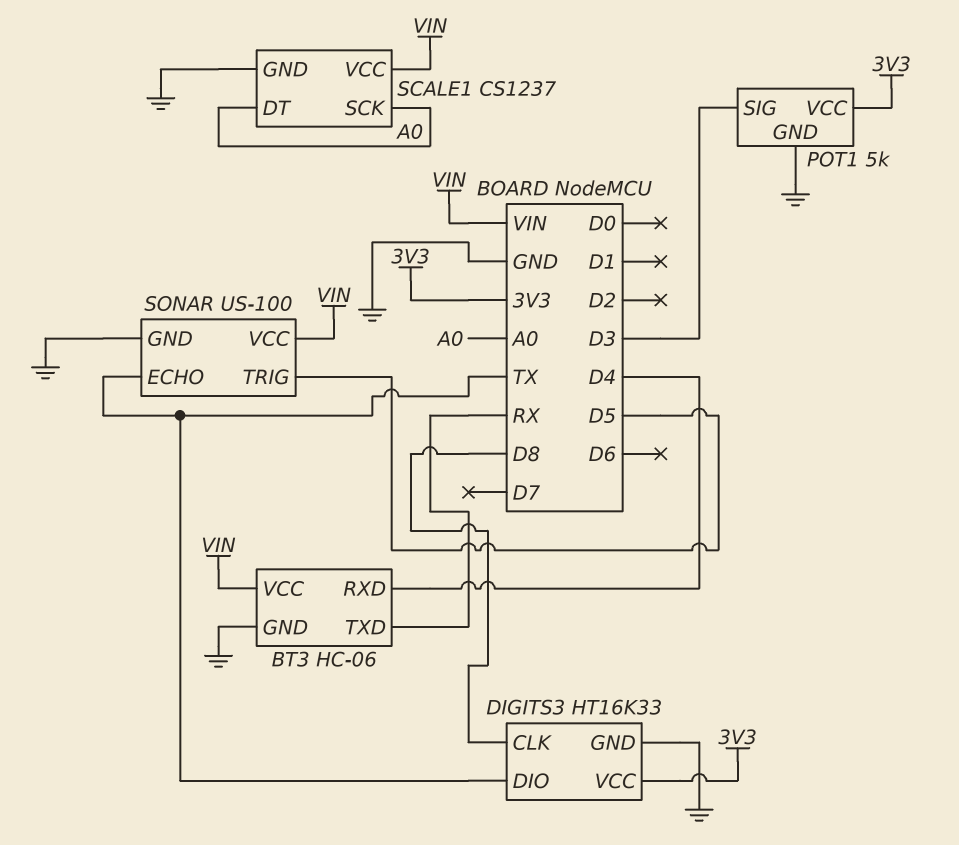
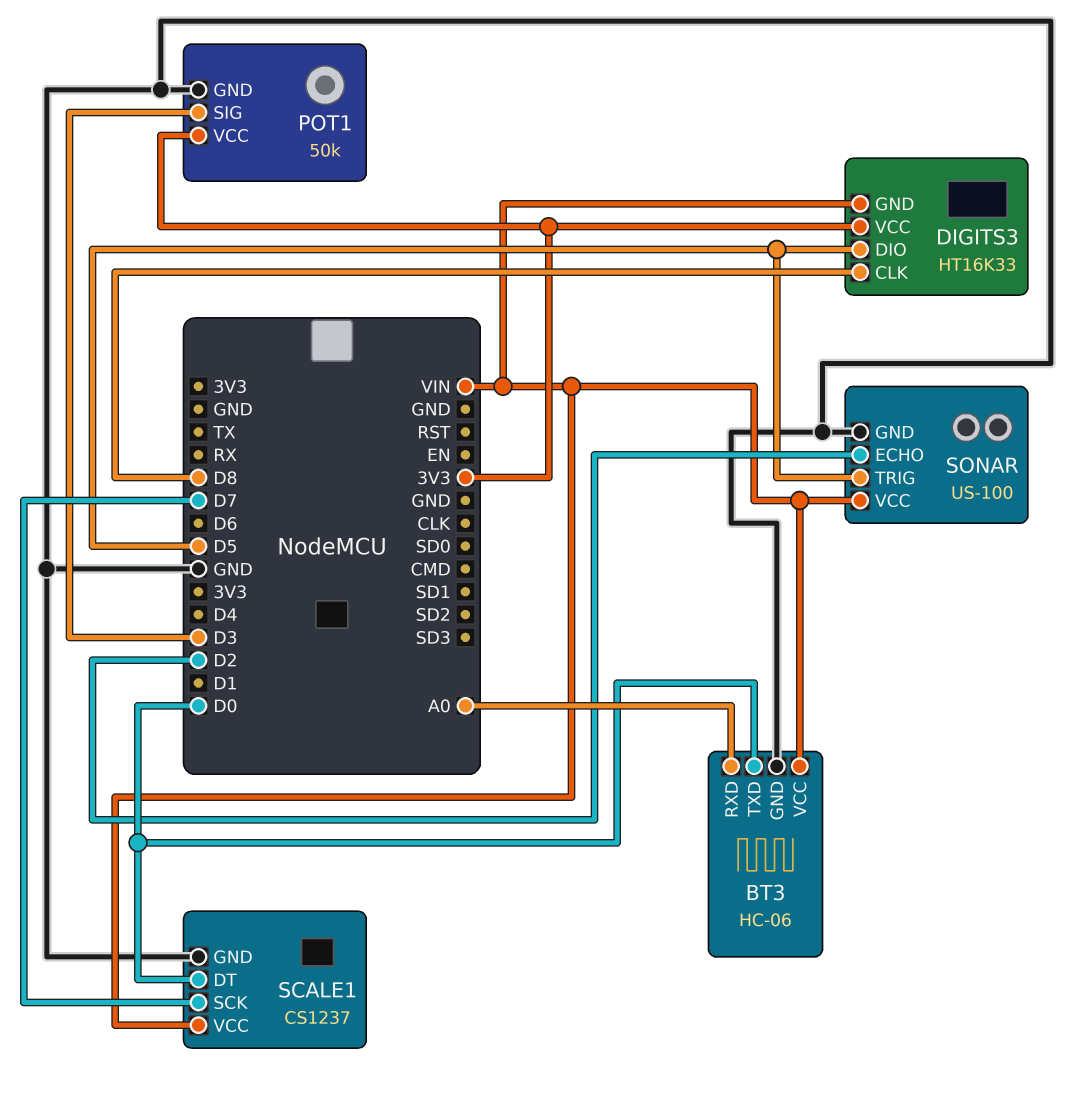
BT3 pin RXD: D4 -> A0
BT3 pin TXD: RX -> D0
DIGITS3 pin DIO: TX -> D5
DIGITS3 pin GND: GND -> VIN
POT1: 5k -> 50k
SCALE1 pin DT: A0 -> D0
SCALE1 pin SCK: A0 -> D7
SONAR pin ECHO: TX -> D2

